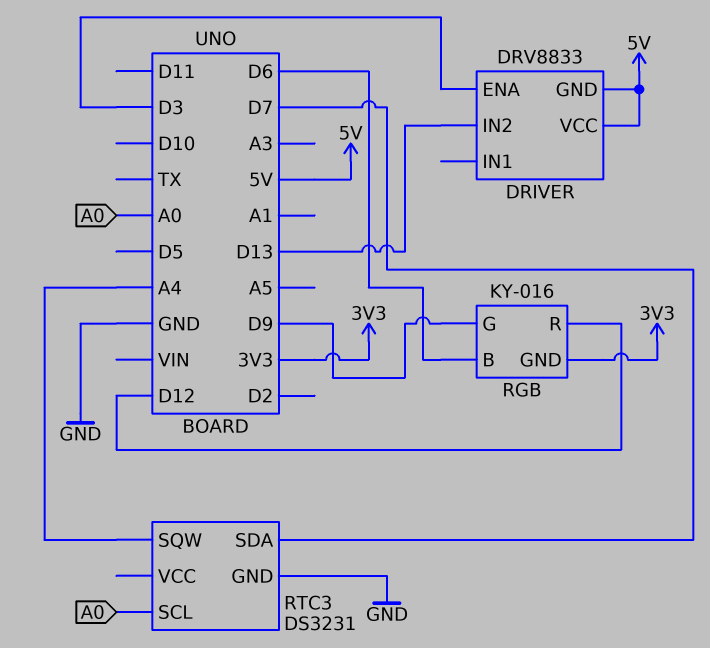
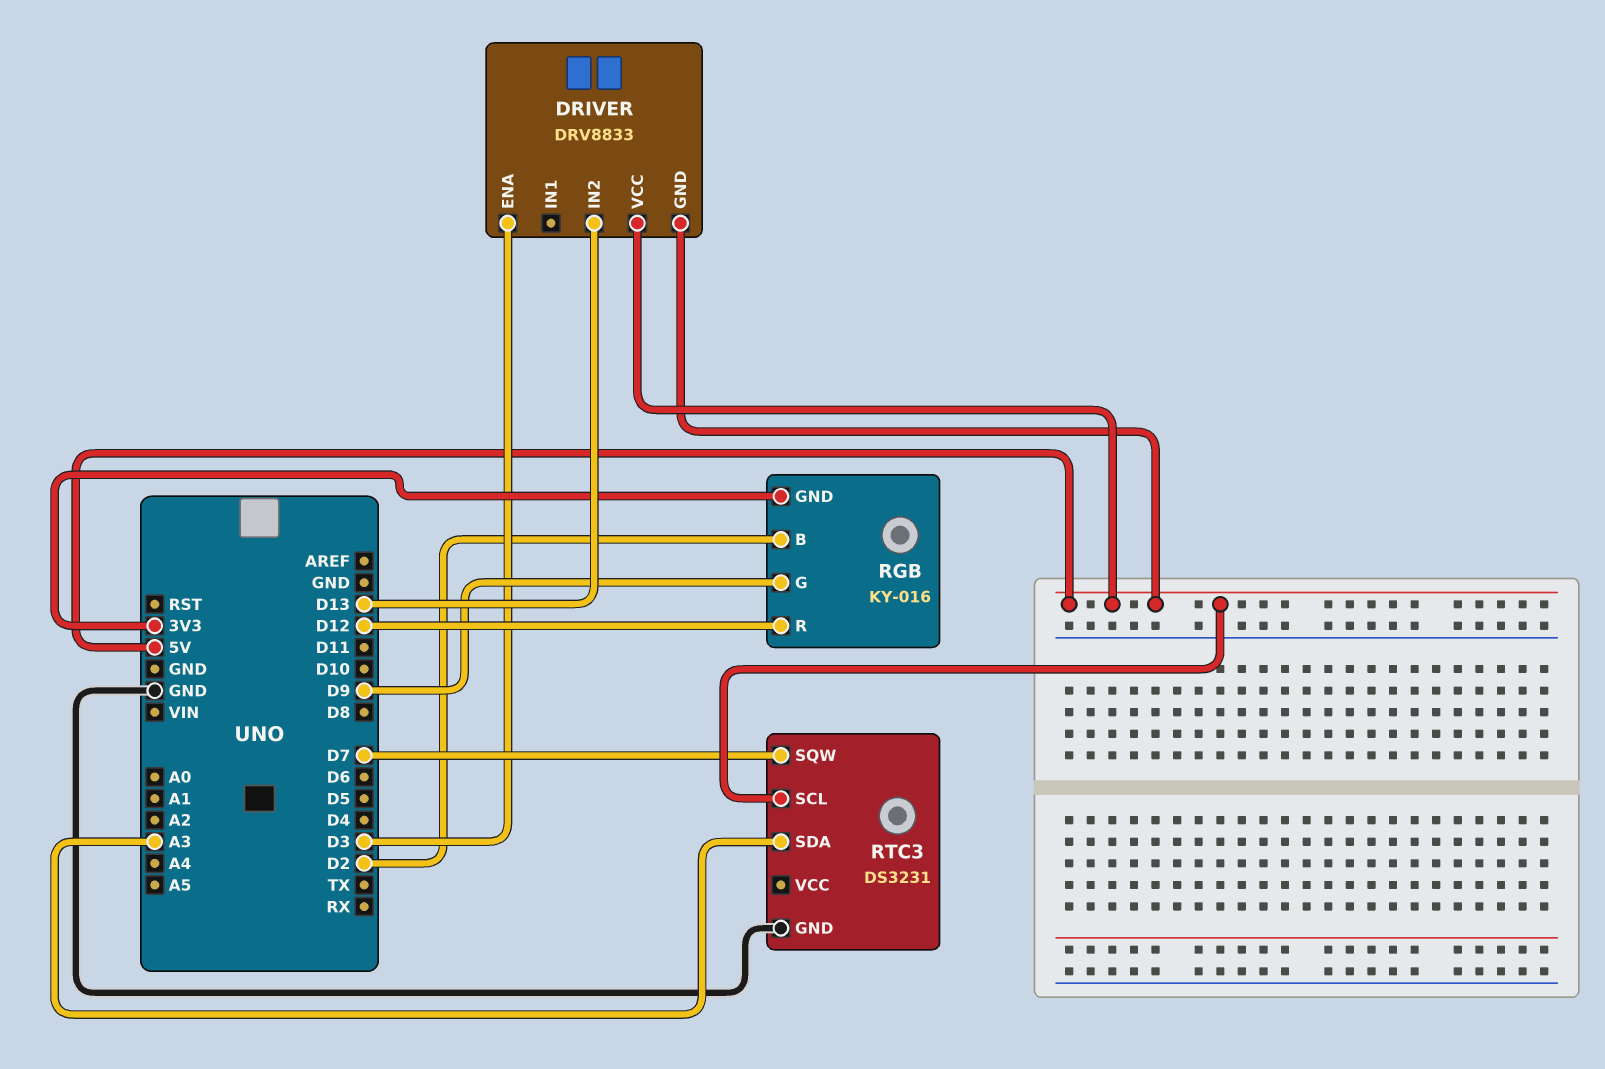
RGB pin B: D6 -> D2
RTC3 pin SCL: A0 -> 5V
RTC3 pin SDA: D7 -> A3
RTC3 pin SQW: A4 -> D7

